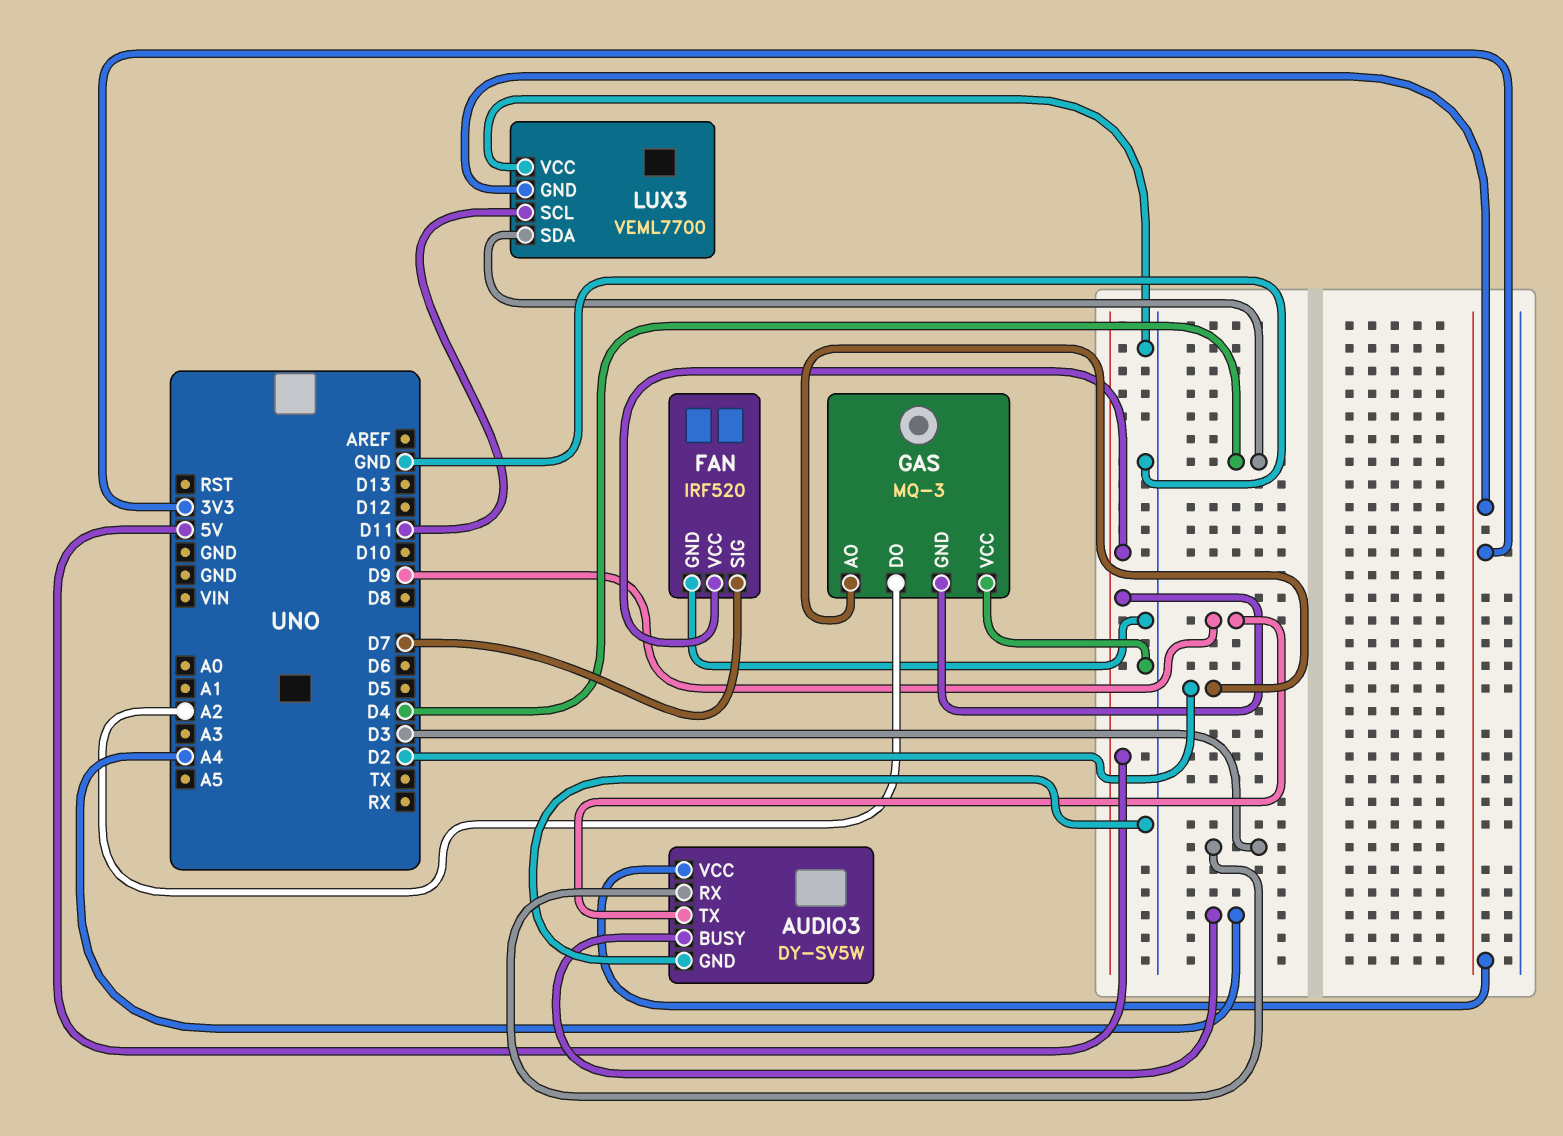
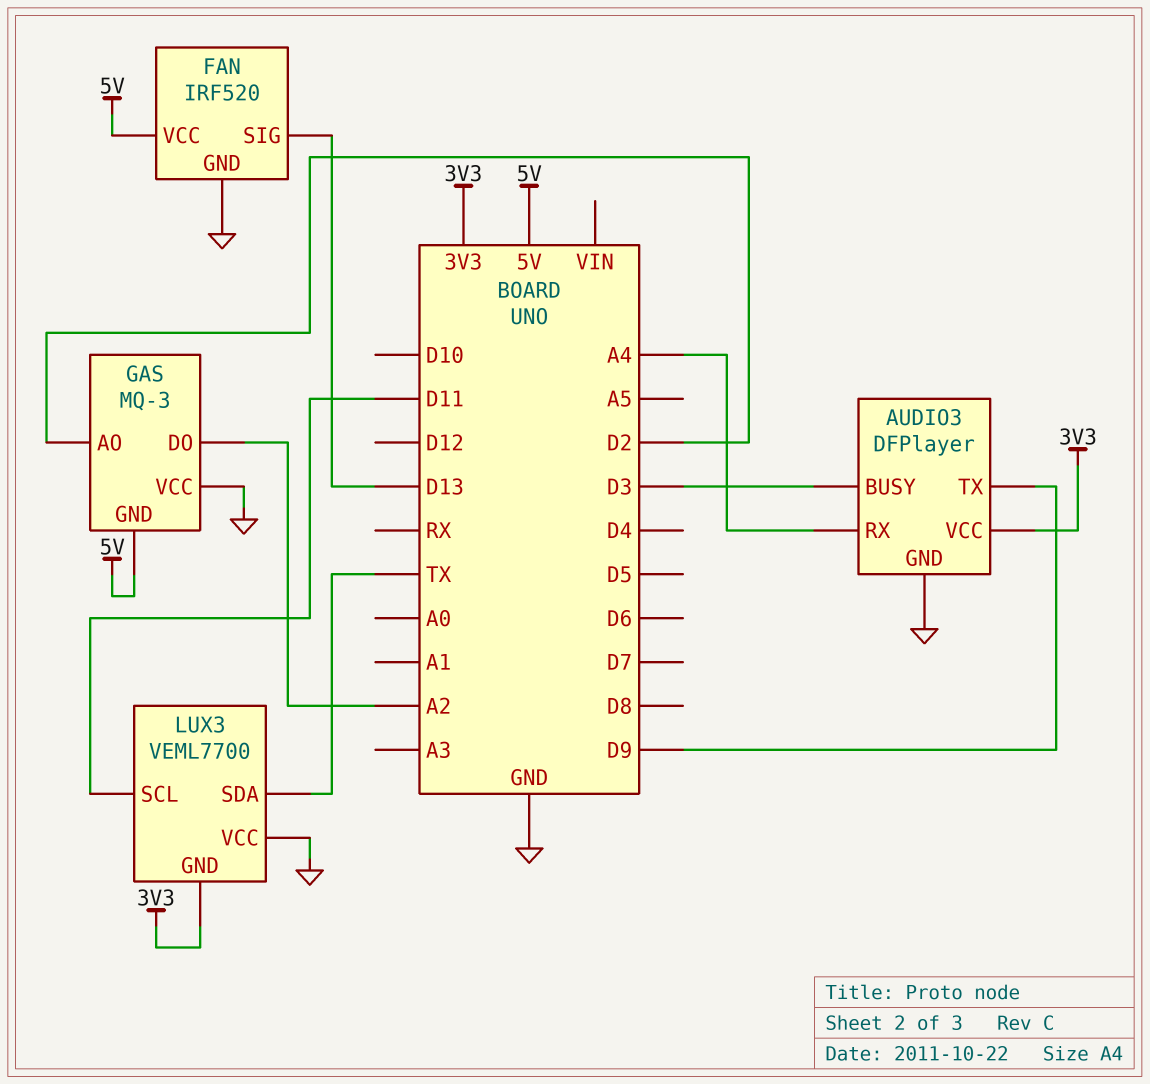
AUDIO3: DY-SV5W -> DFPlayer
AUDIO3 pin BUSY: A4 -> D3
AUDIO3 pin RX: D3 -> A4
FAN pin SIG: D7 -> D13
LUX3 pin SDA: D4 -> TX

